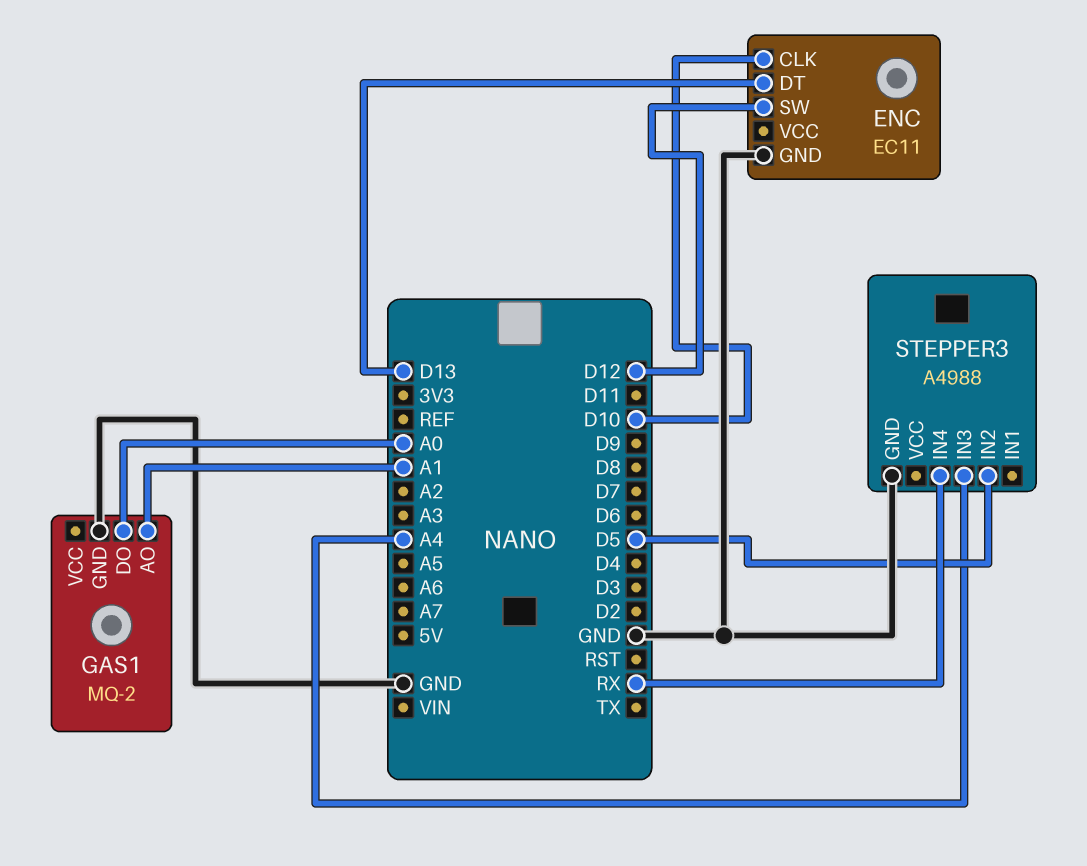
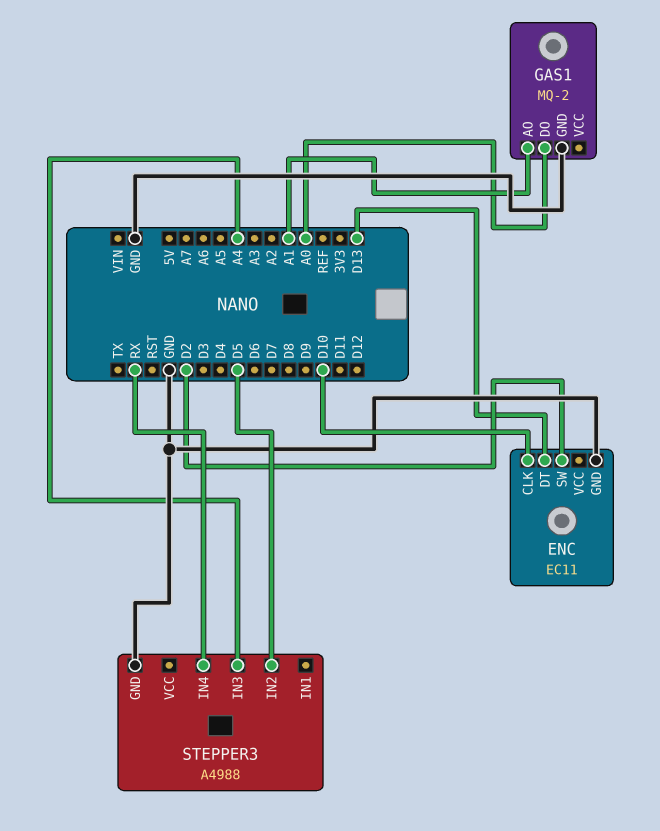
ENC pin SW: D12 -> D2

